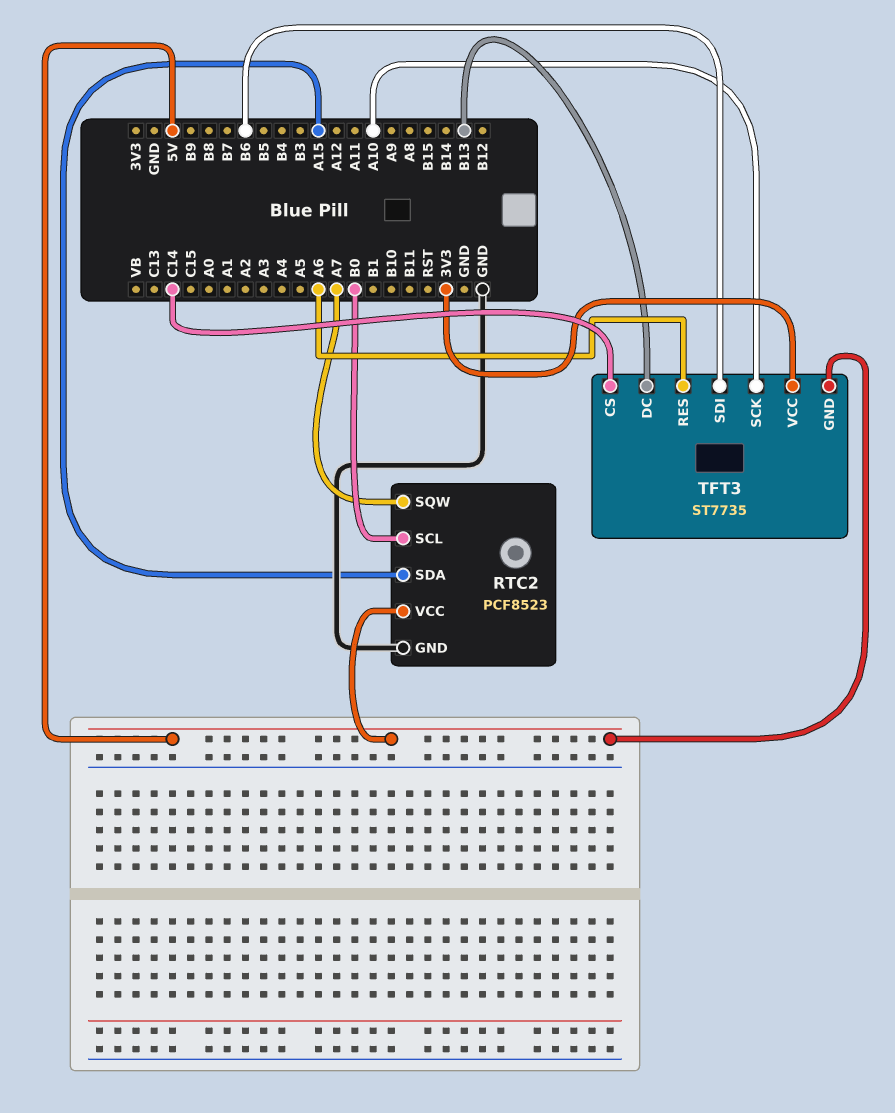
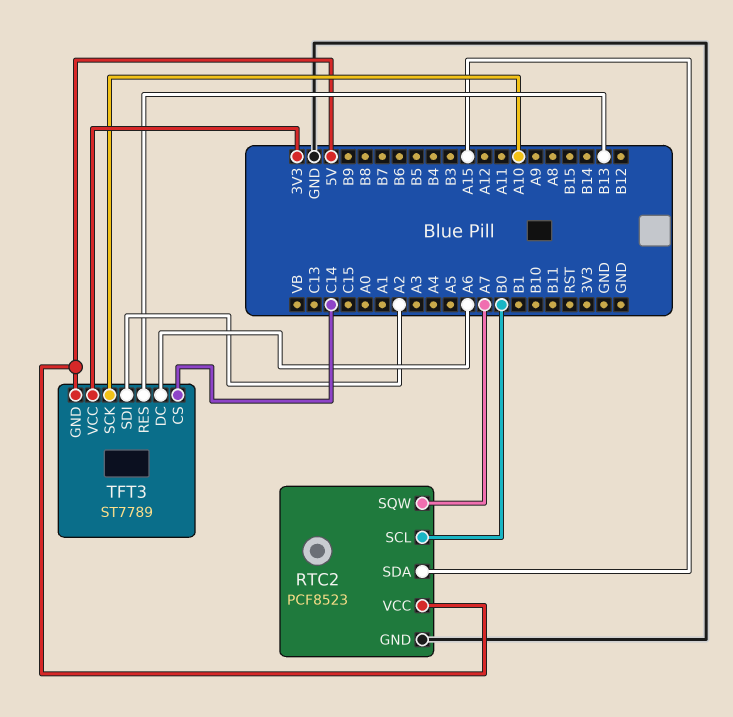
TFT3: ST7735 -> ST7789
TFT3 pin DC: B13 -> A6
TFT3 pin RES: A6 -> B13
TFT3 pin SDI: B6 -> A2

